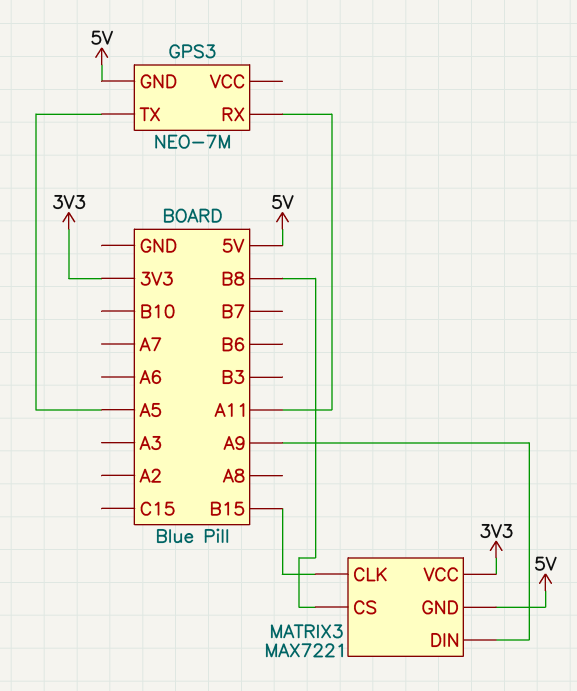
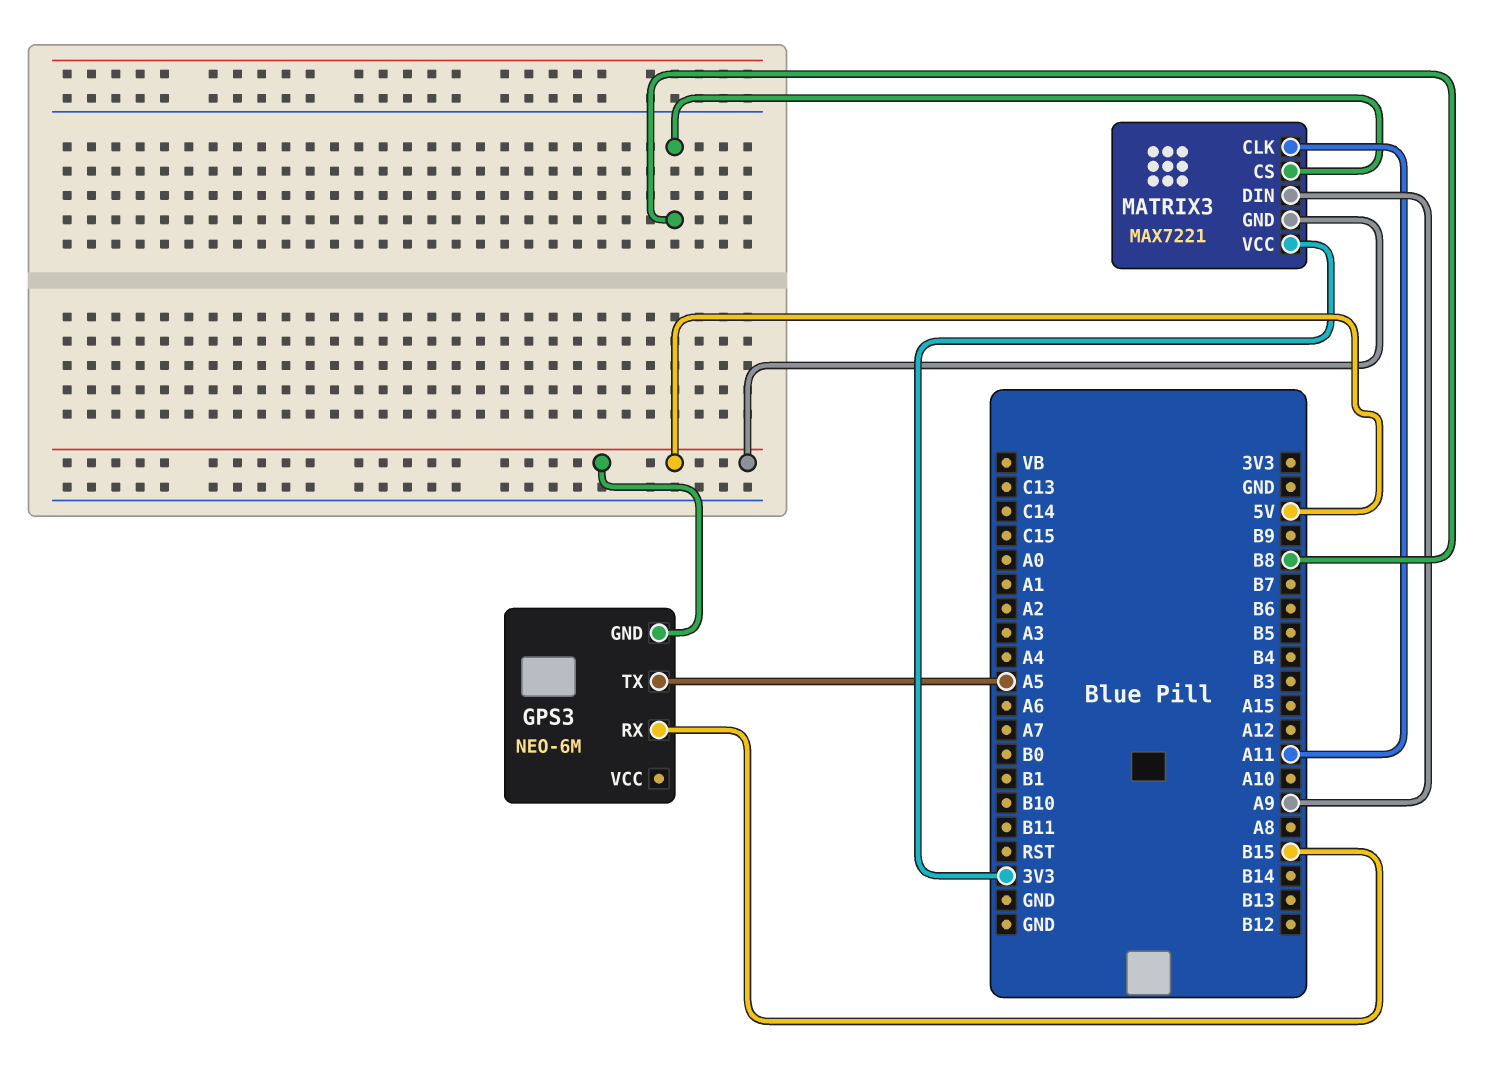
GPS3: NEO-7M -> NEO-6M
GPS3 pin RX: A11 -> B15
MATRIX3 pin CLK: B15 -> A11

